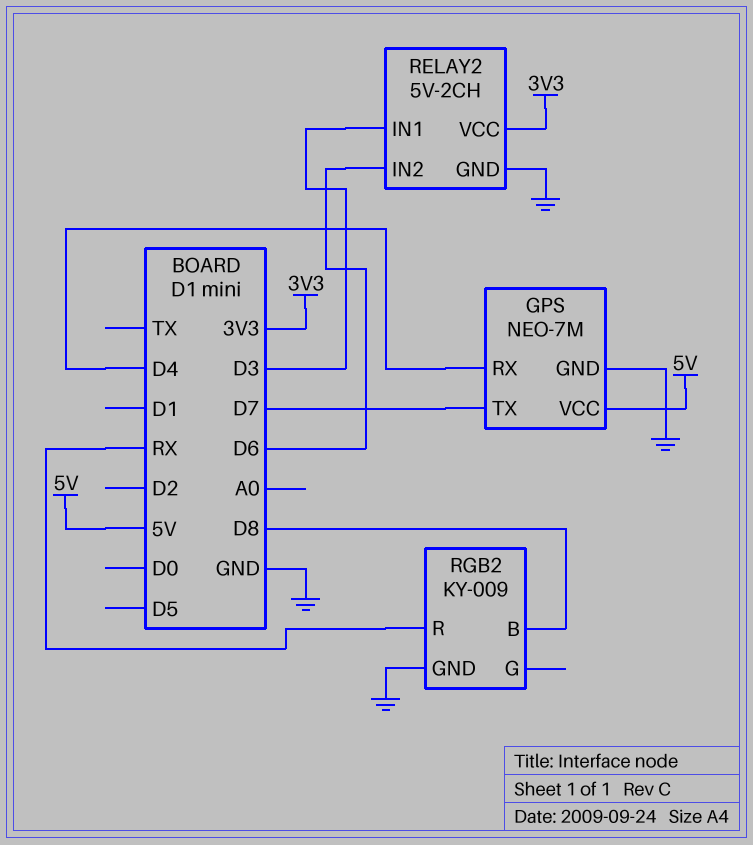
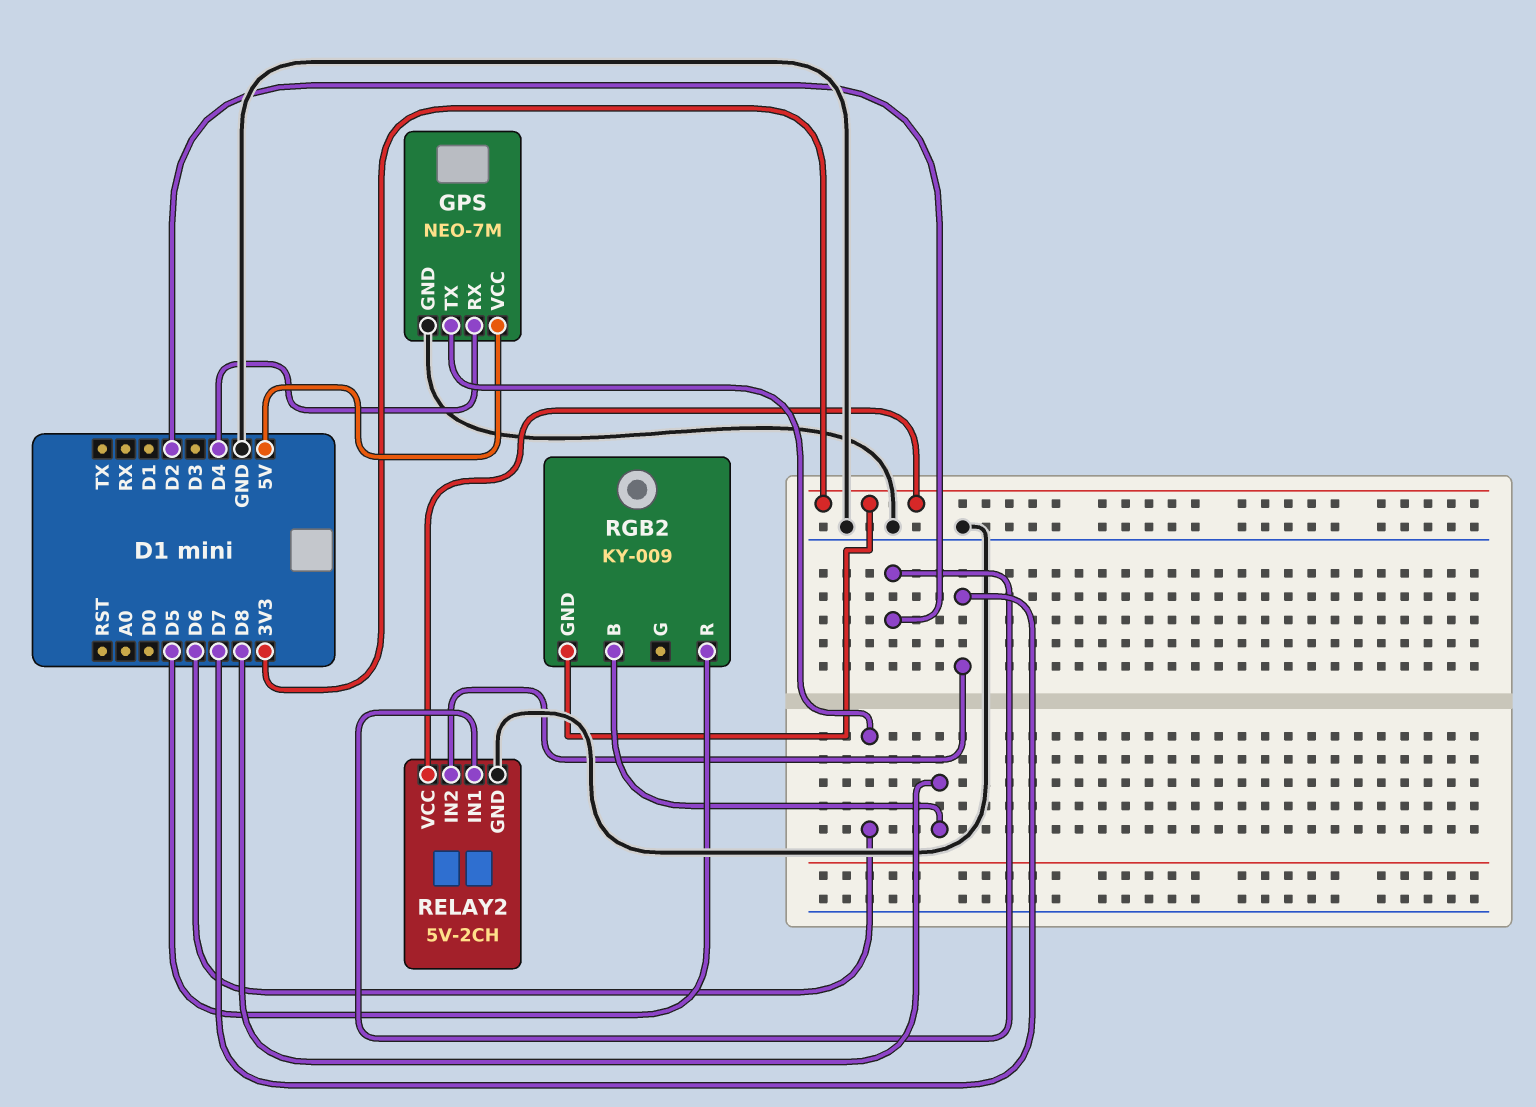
GPS pin TX: D7 -> D6
RELAY2 pin IN1: D3 -> D2
RELAY2 pin IN2: D6 -> D7
RGB2 pin GND: GND -> 3V3
RGB2 pin R: RX -> D5

